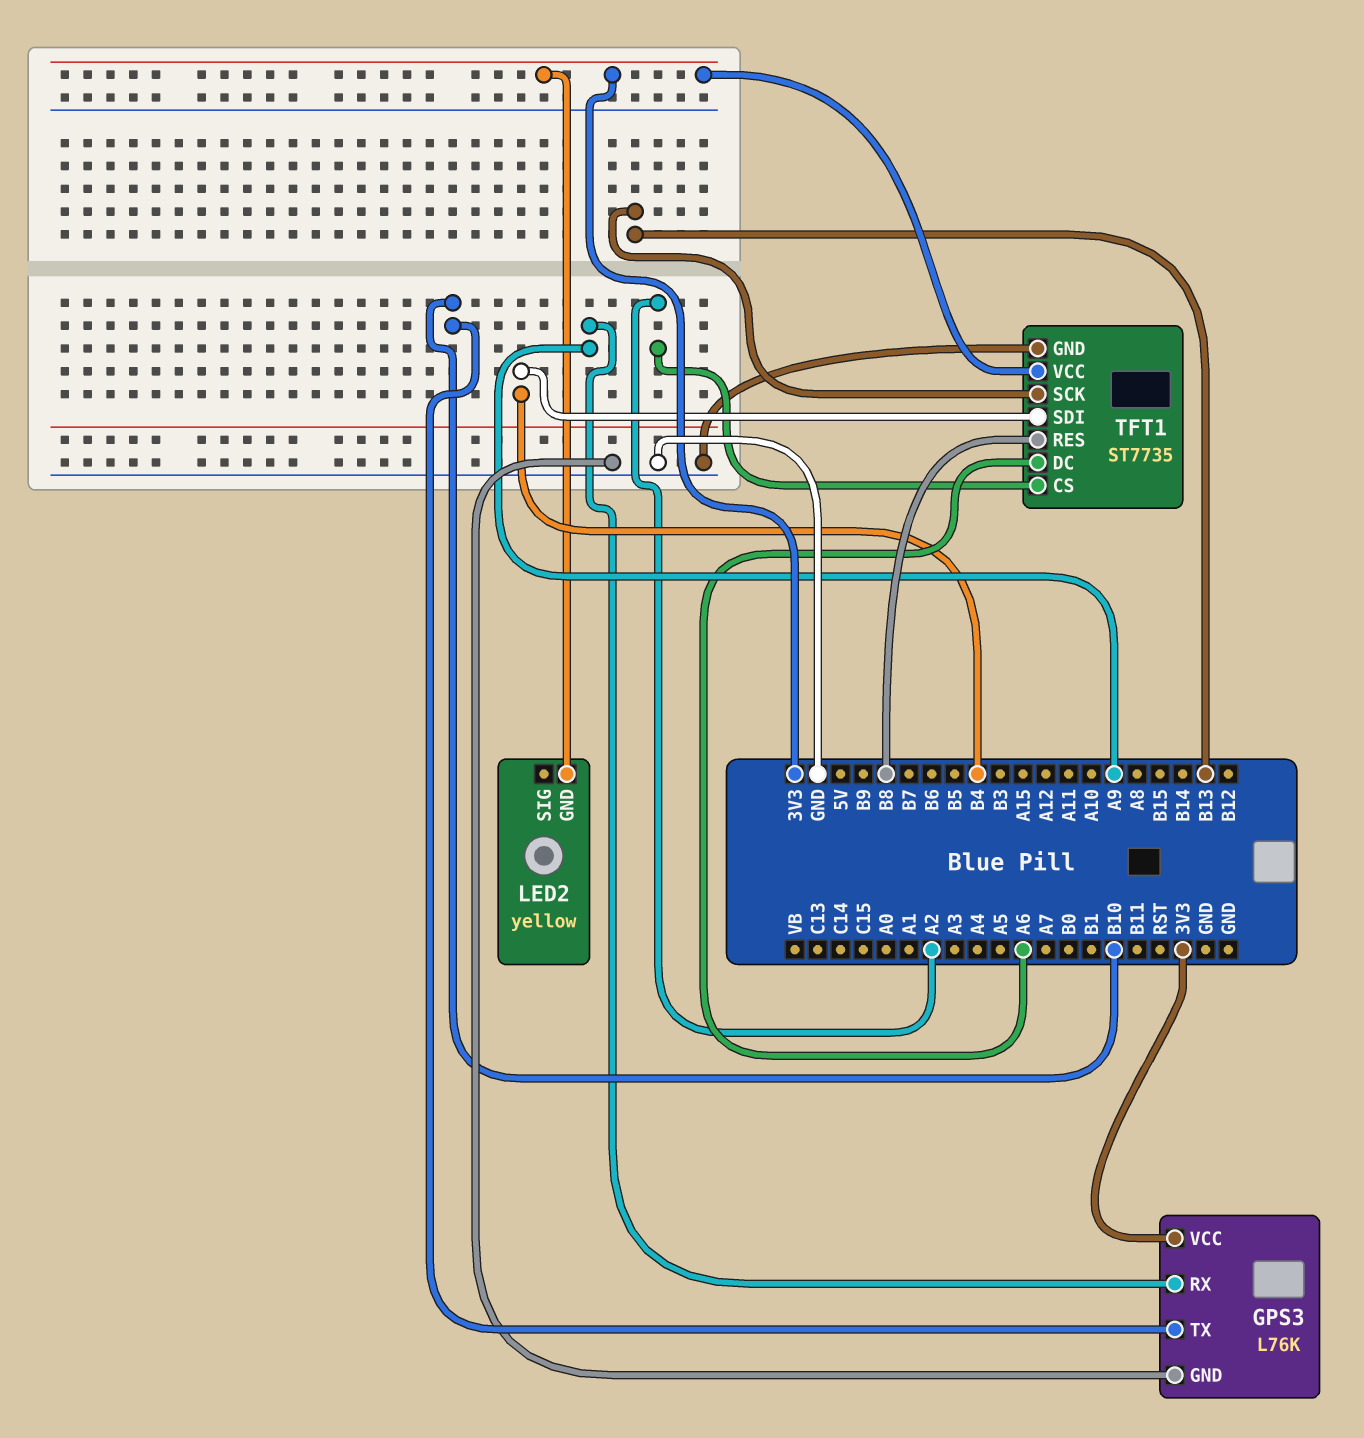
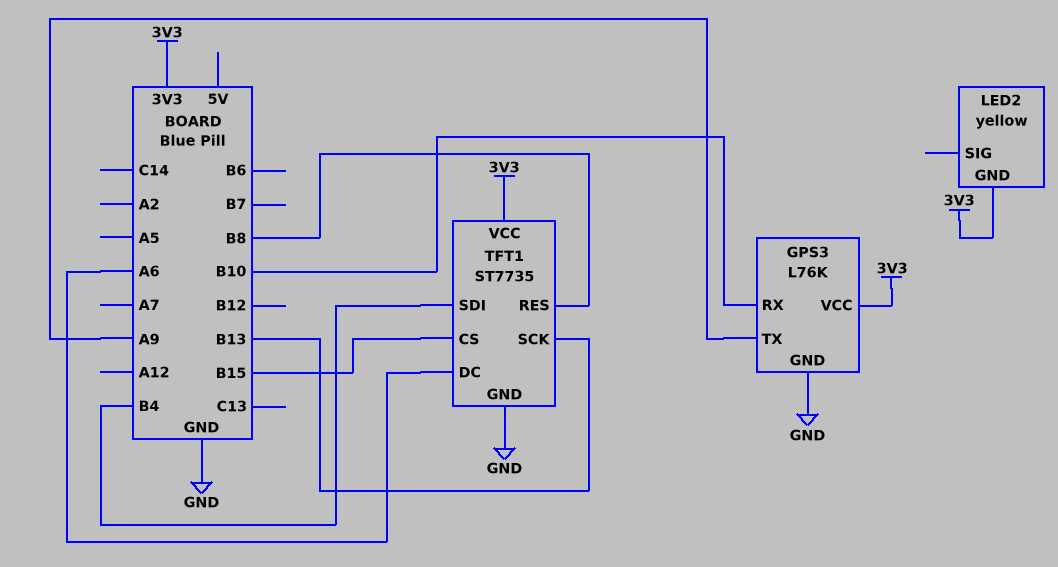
GPS3 pin RX: A9 -> B10
GPS3 pin TX: B10 -> A9
TFT1 pin CS: A2 -> B15

